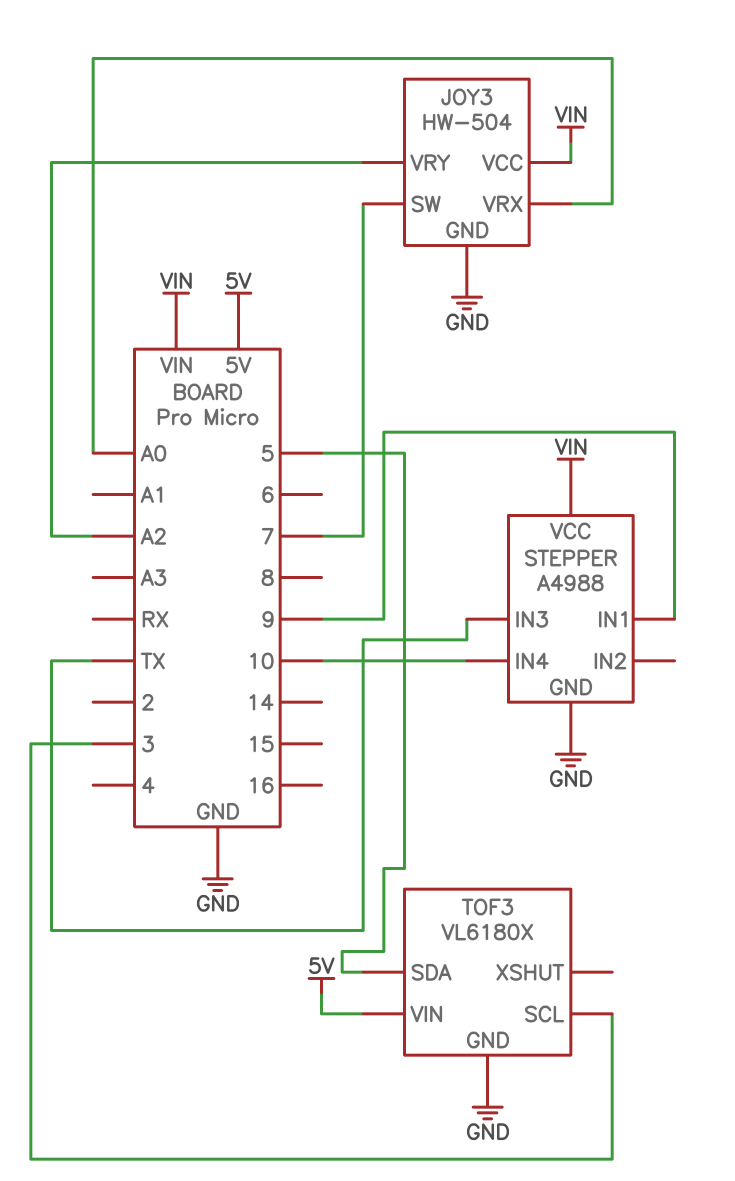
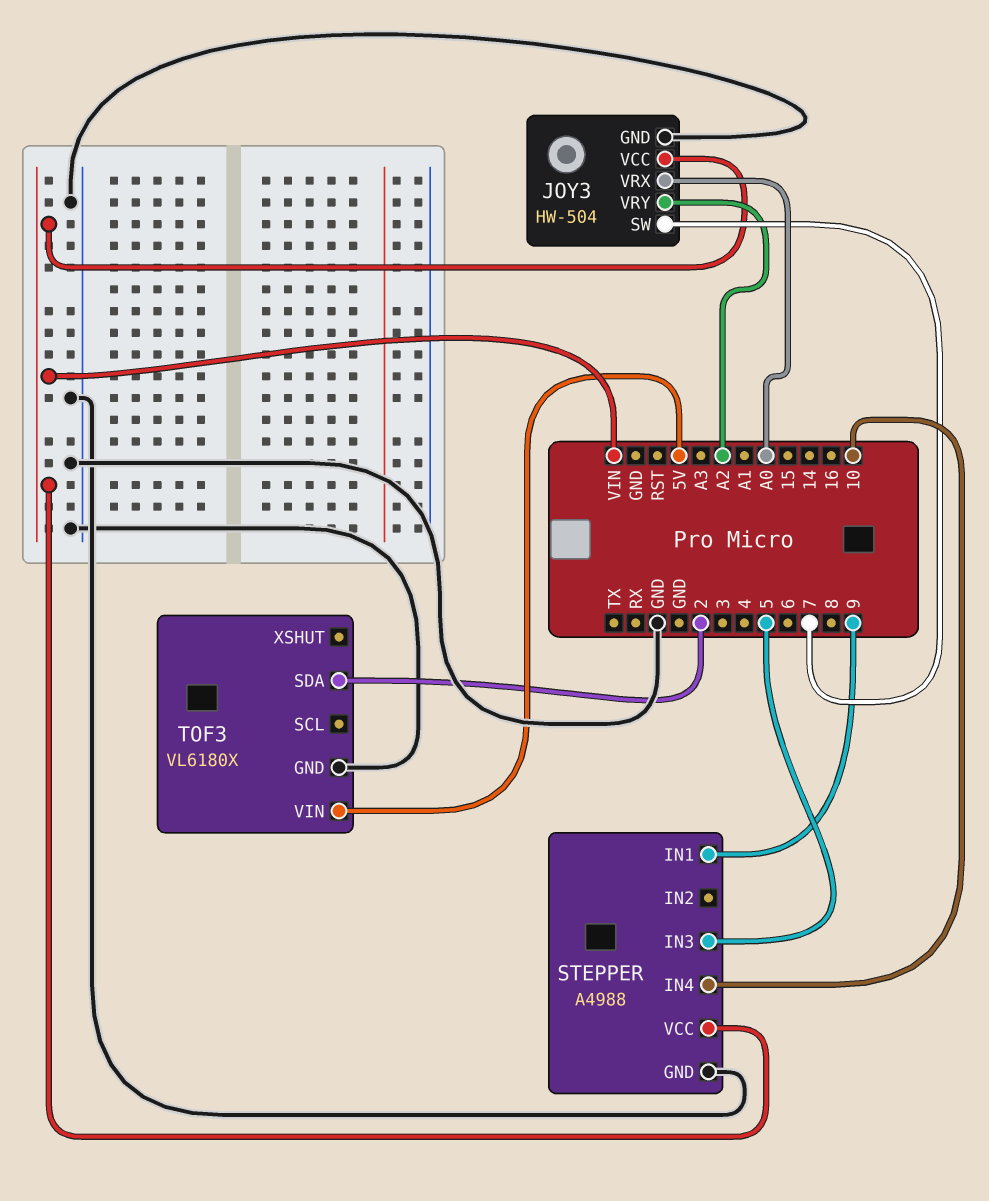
STEPPER pin IN3: TX -> 5
TOF3 pin SCL: 3 -> none
TOF3 pin SDA: 5 -> 2

